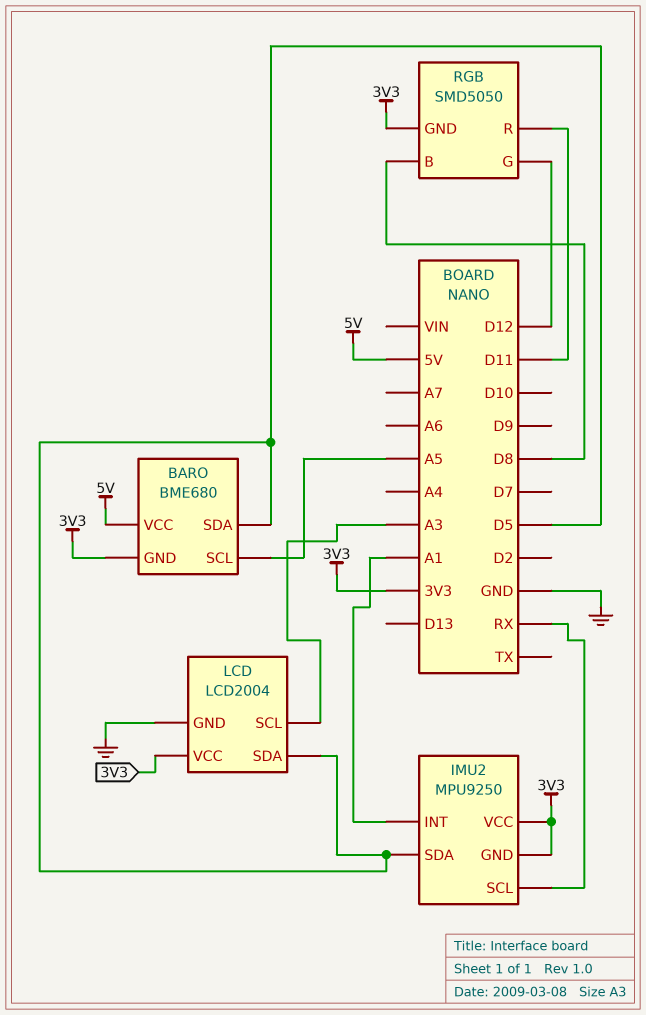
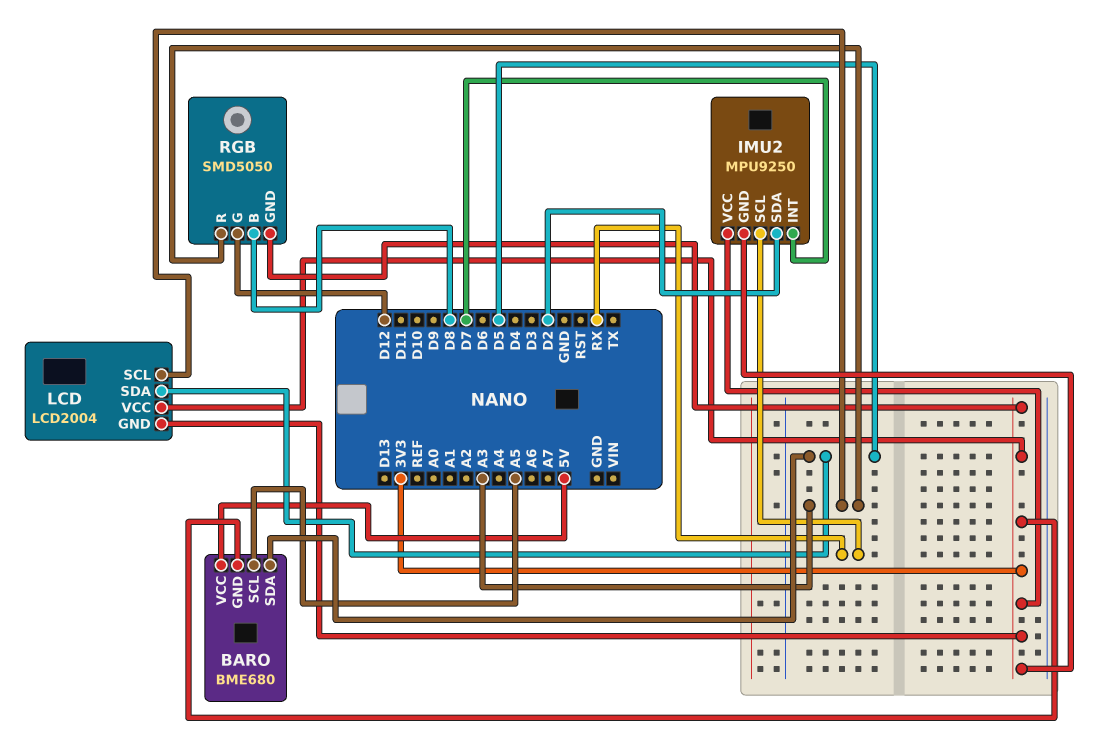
IMU2 pin INT: A1 -> D7
IMU2 pin SDA: D5 -> D2
LCD pin GND: GND -> 3V3
RGB pin R: D11 -> A3

